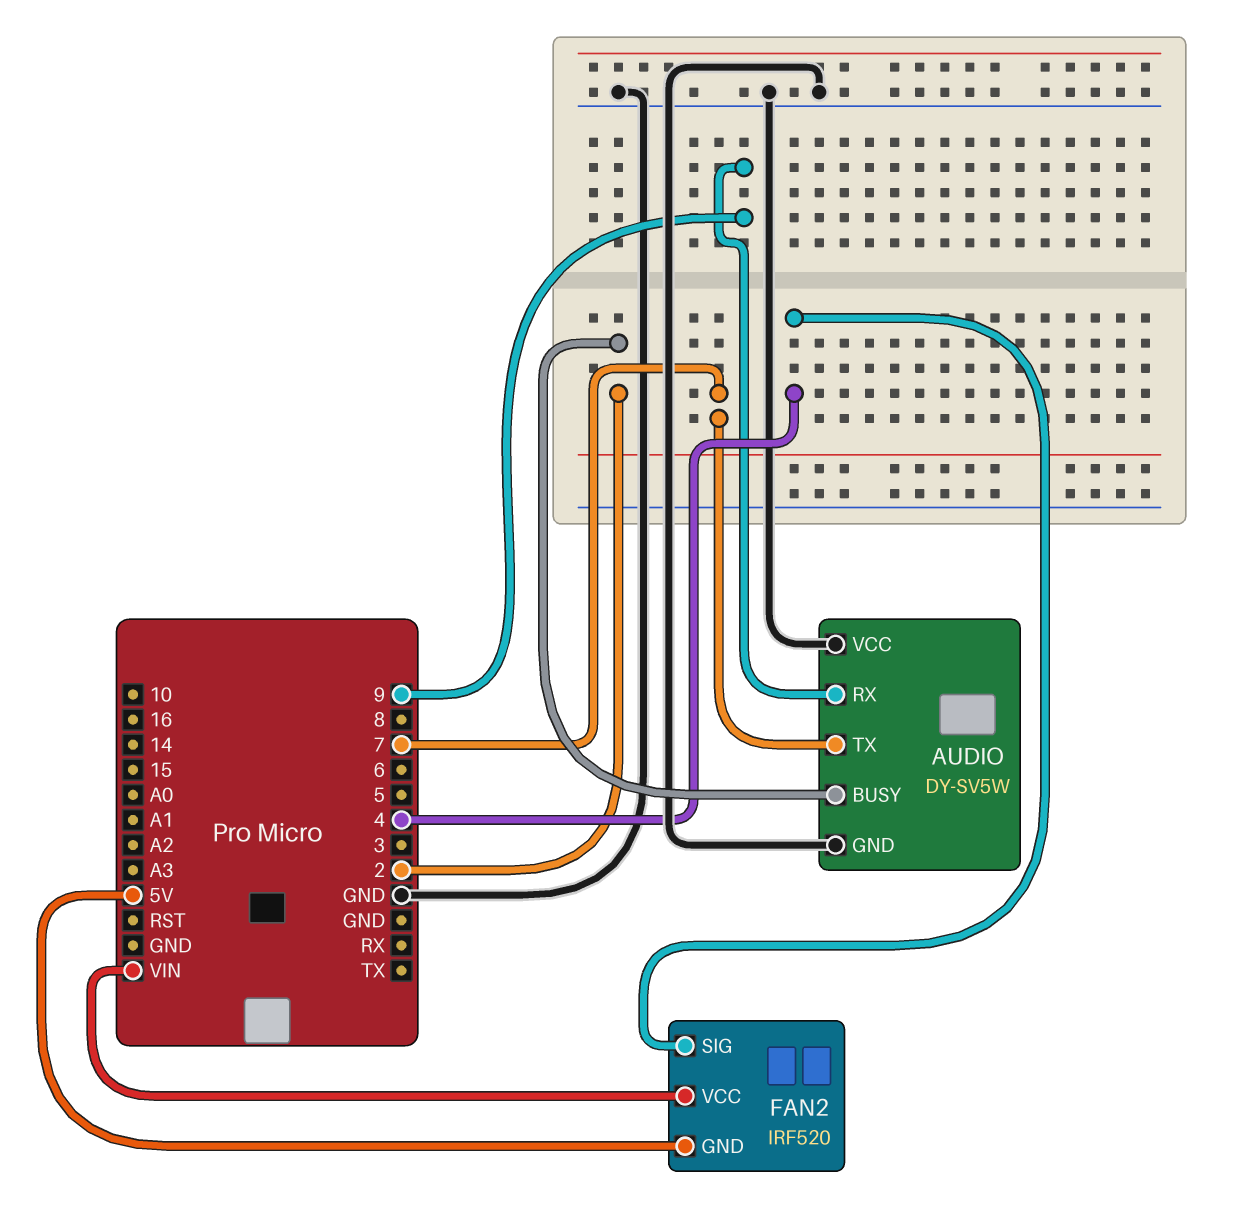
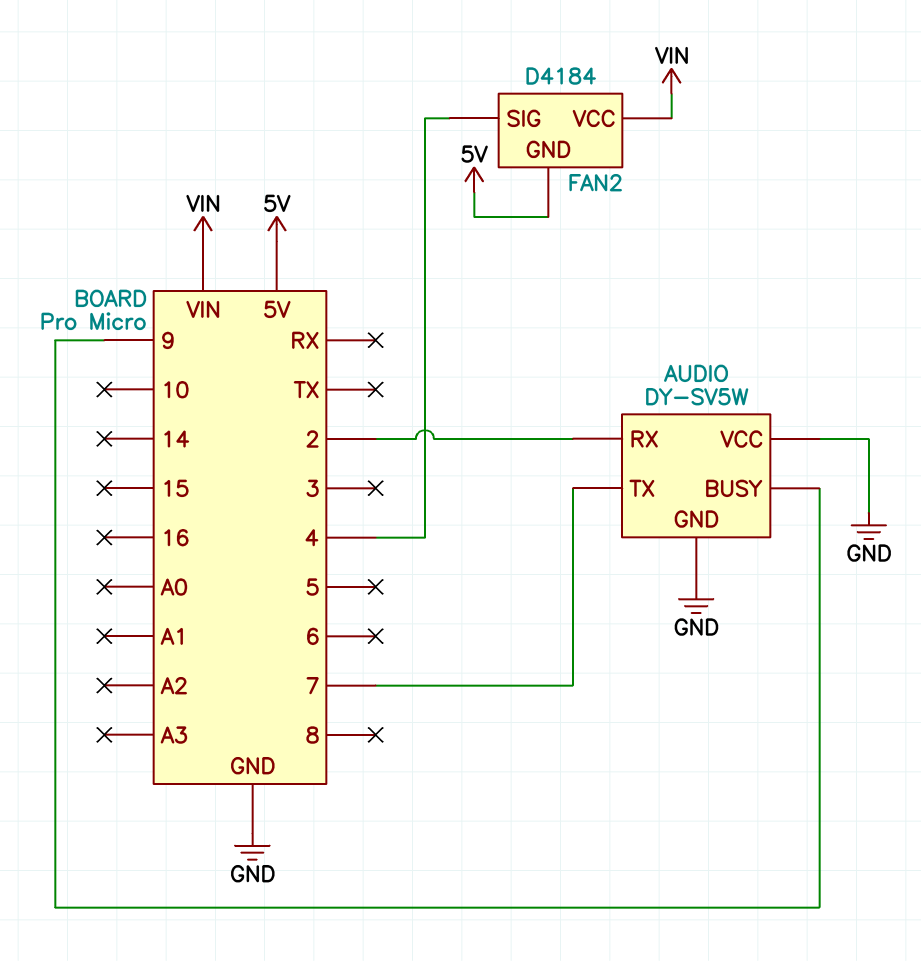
AUDIO pin BUSY: 2 -> 9
AUDIO pin RX: 9 -> 2
FAN2: IRF520 -> D4184

